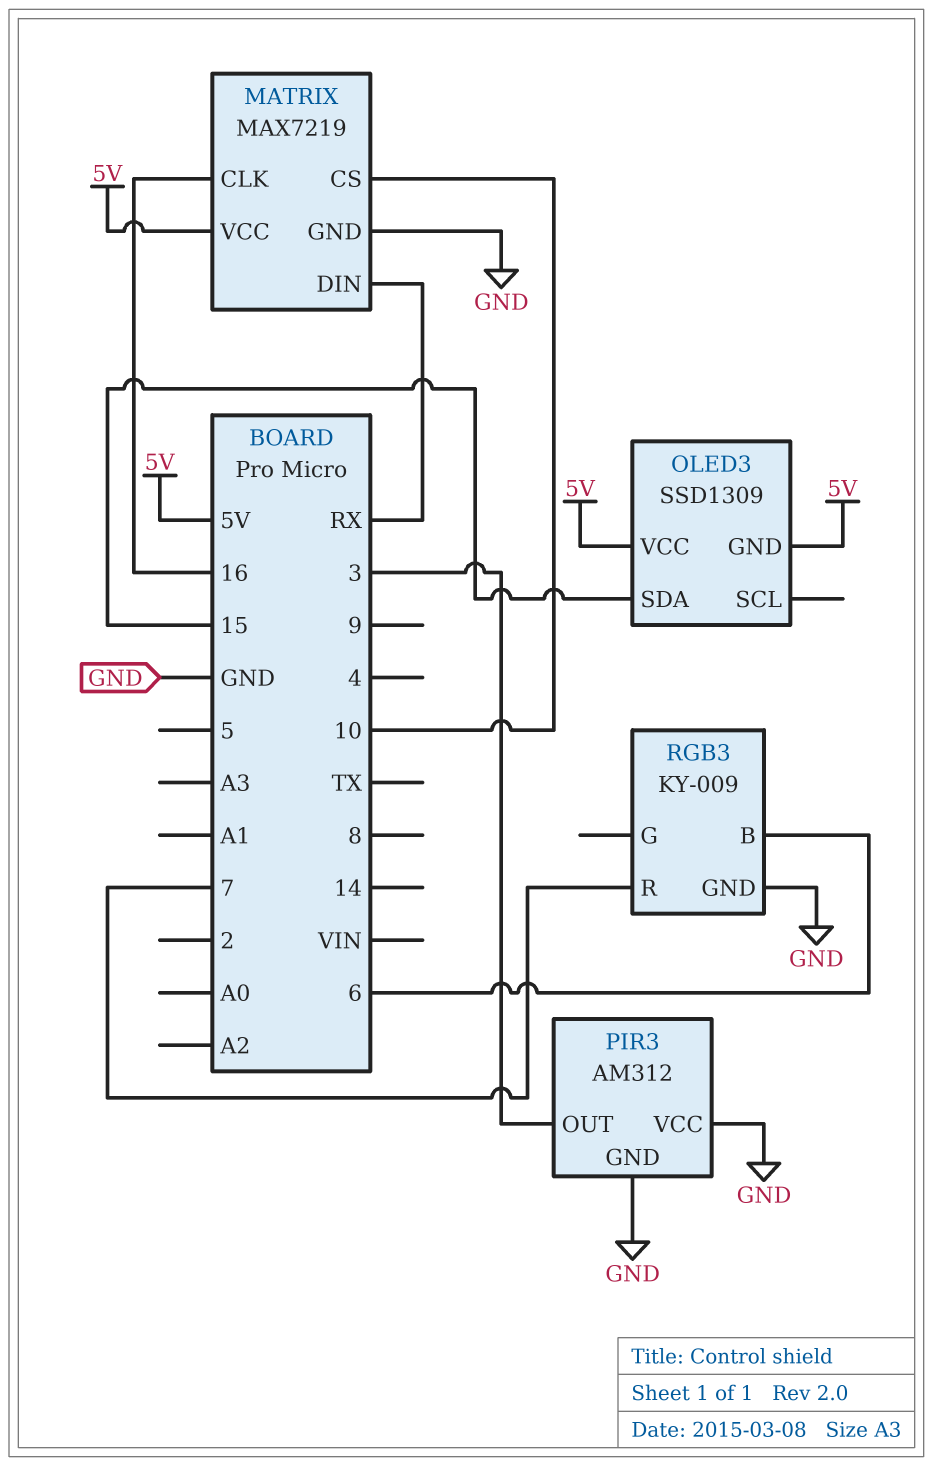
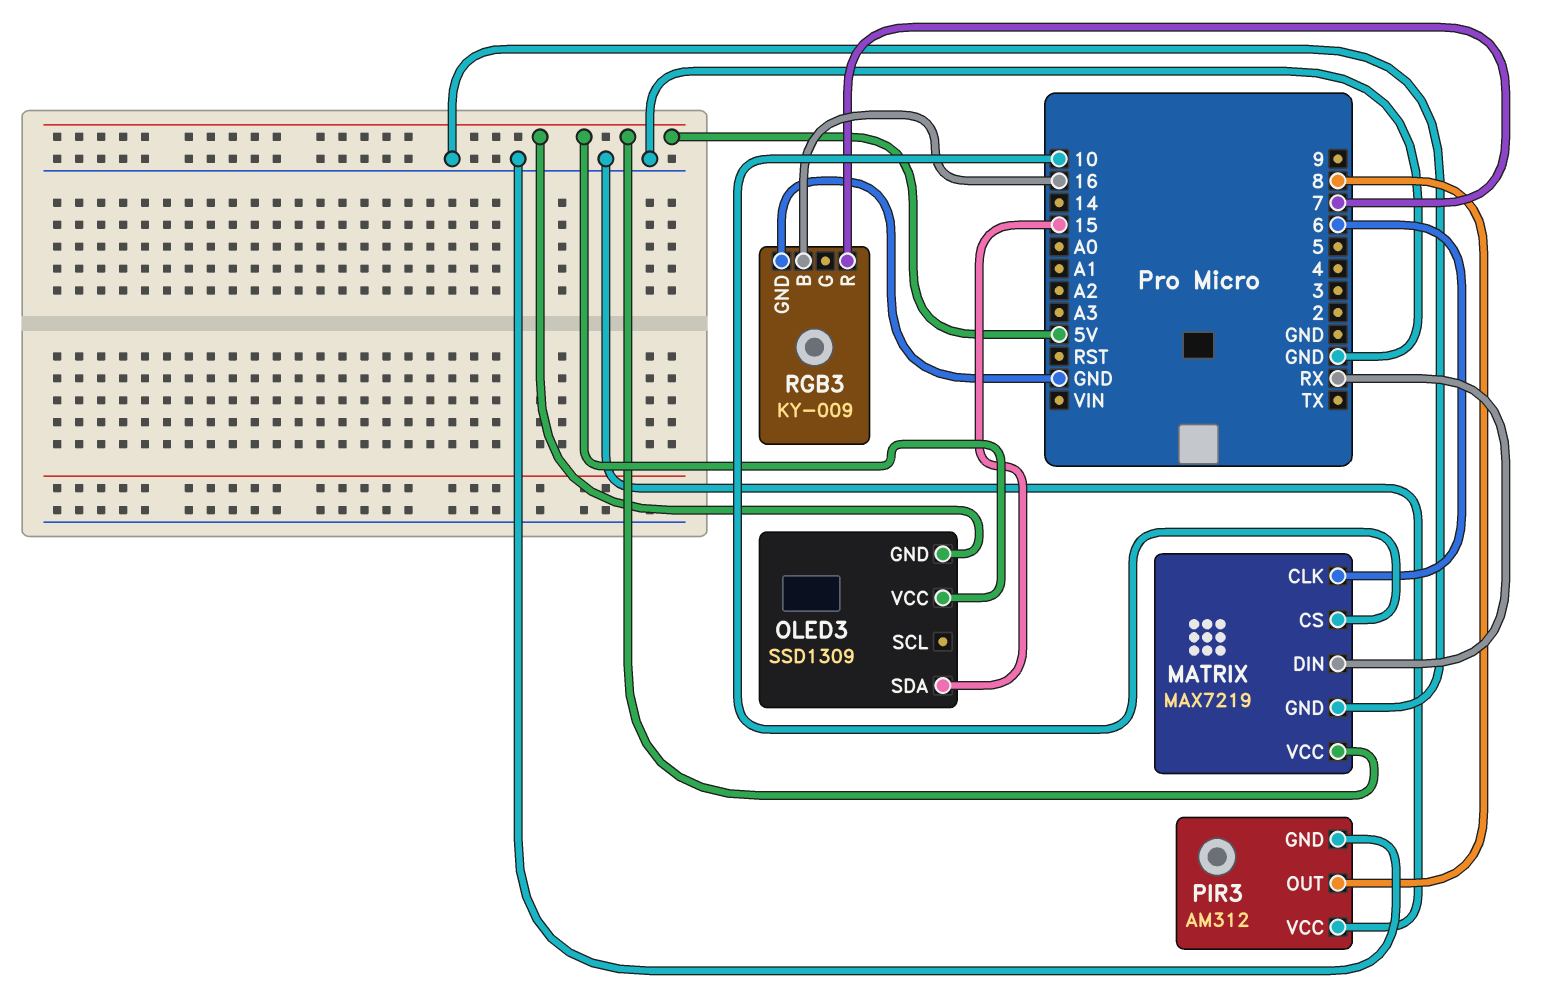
MATRIX pin CLK: 16 -> 6
PIR3 pin OUT: 3 -> 8
RGB3 pin B: 6 -> 16

